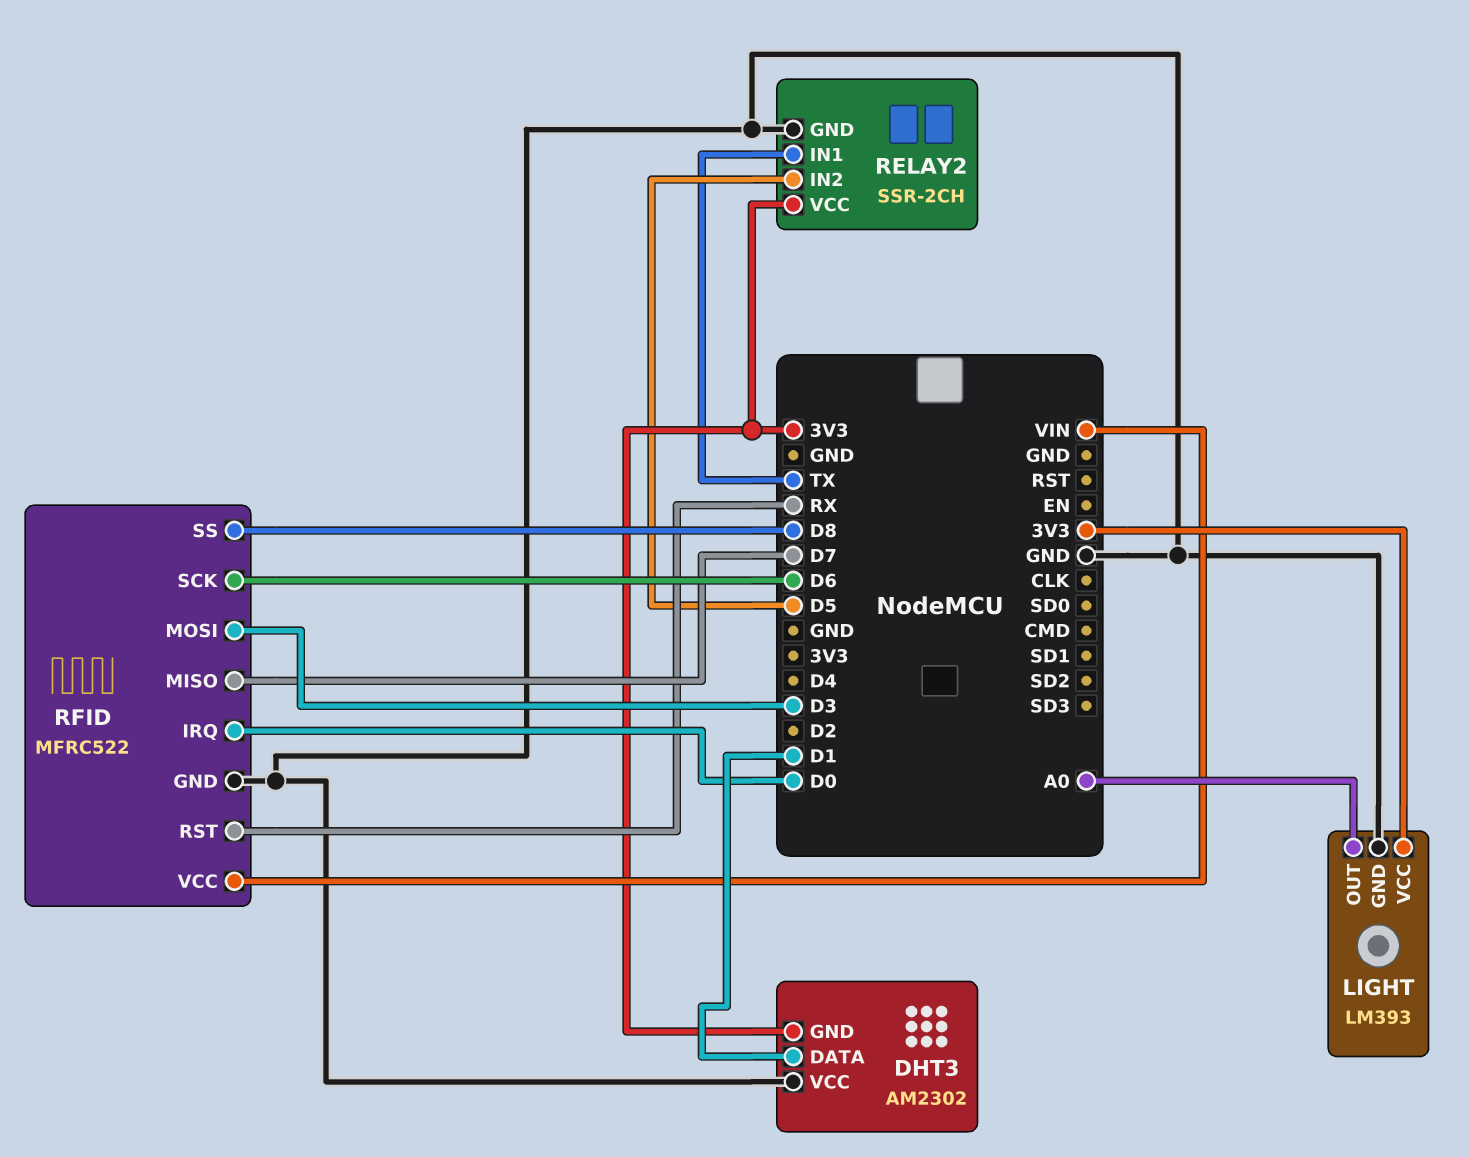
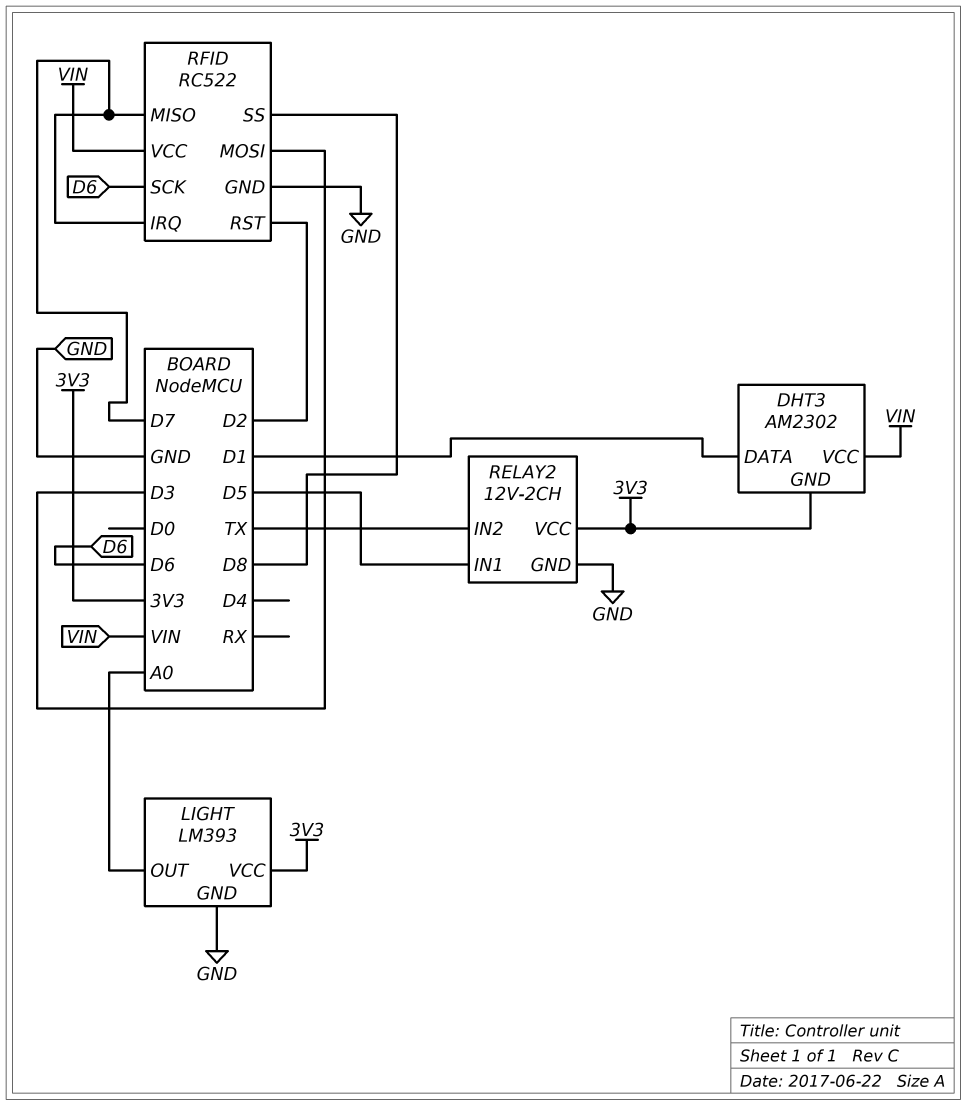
DHT3 pin VCC: GND -> VIN
RELAY2: SSR-2CH -> 12V-2CH
RELAY2 pin IN1: TX -> D5
RELAY2 pin IN2: D5 -> TX
RFID: MFRC522 -> RC522
RFID pin IRQ: D0 -> D7
RFID pin RST: RX -> D2

